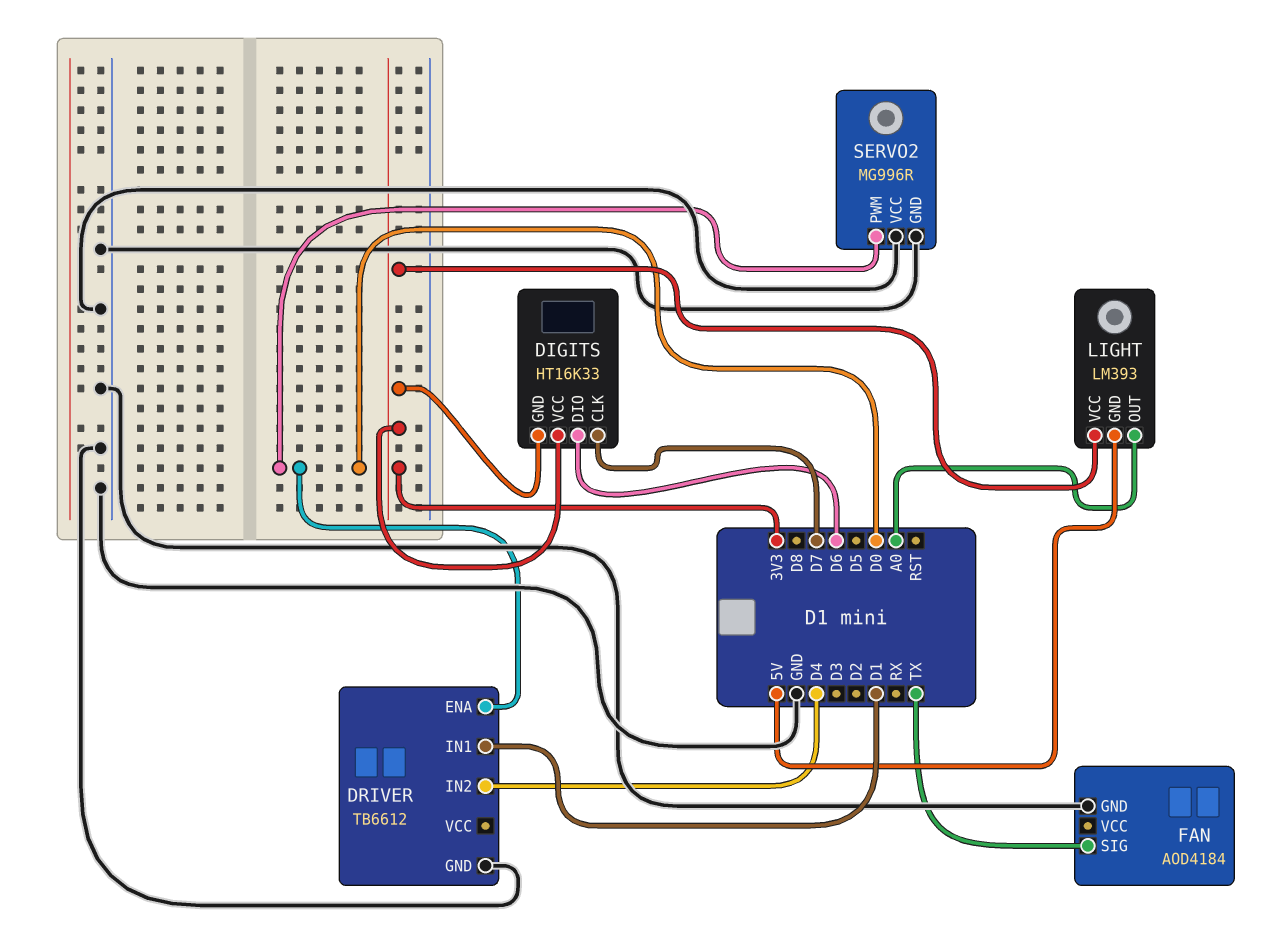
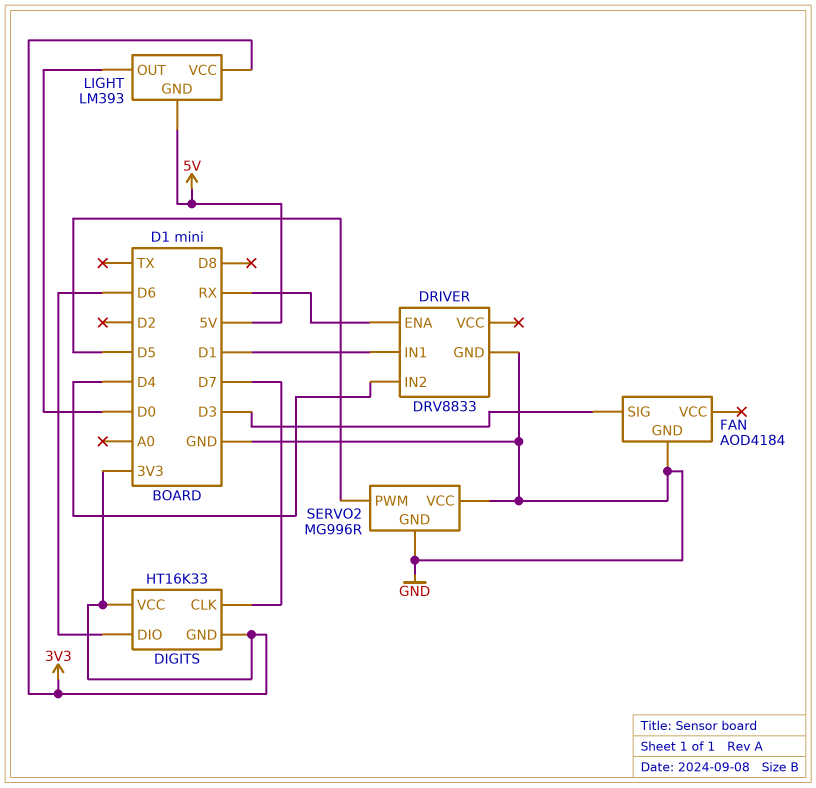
DRIVER: TB6612 -> DRV8833
DRIVER pin ENA: D0 -> RX
FAN pin SIG: TX -> D3
LIGHT pin OUT: A0 -> D0
SERVO2 pin PWM: D0 -> D5

